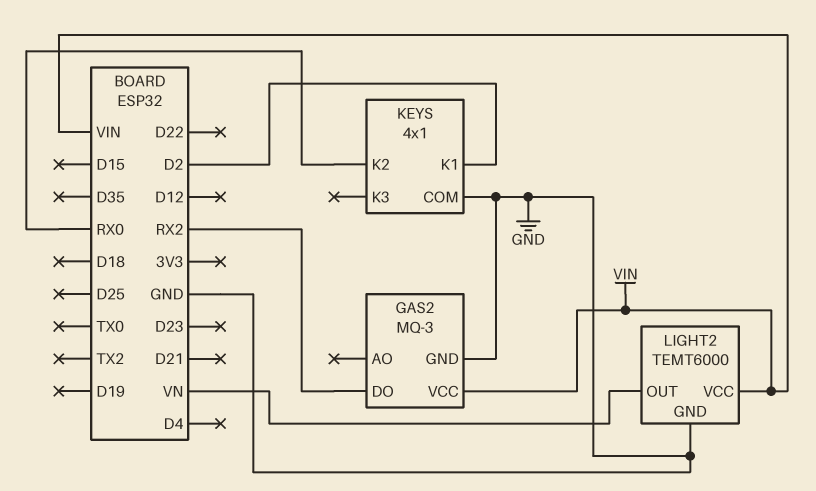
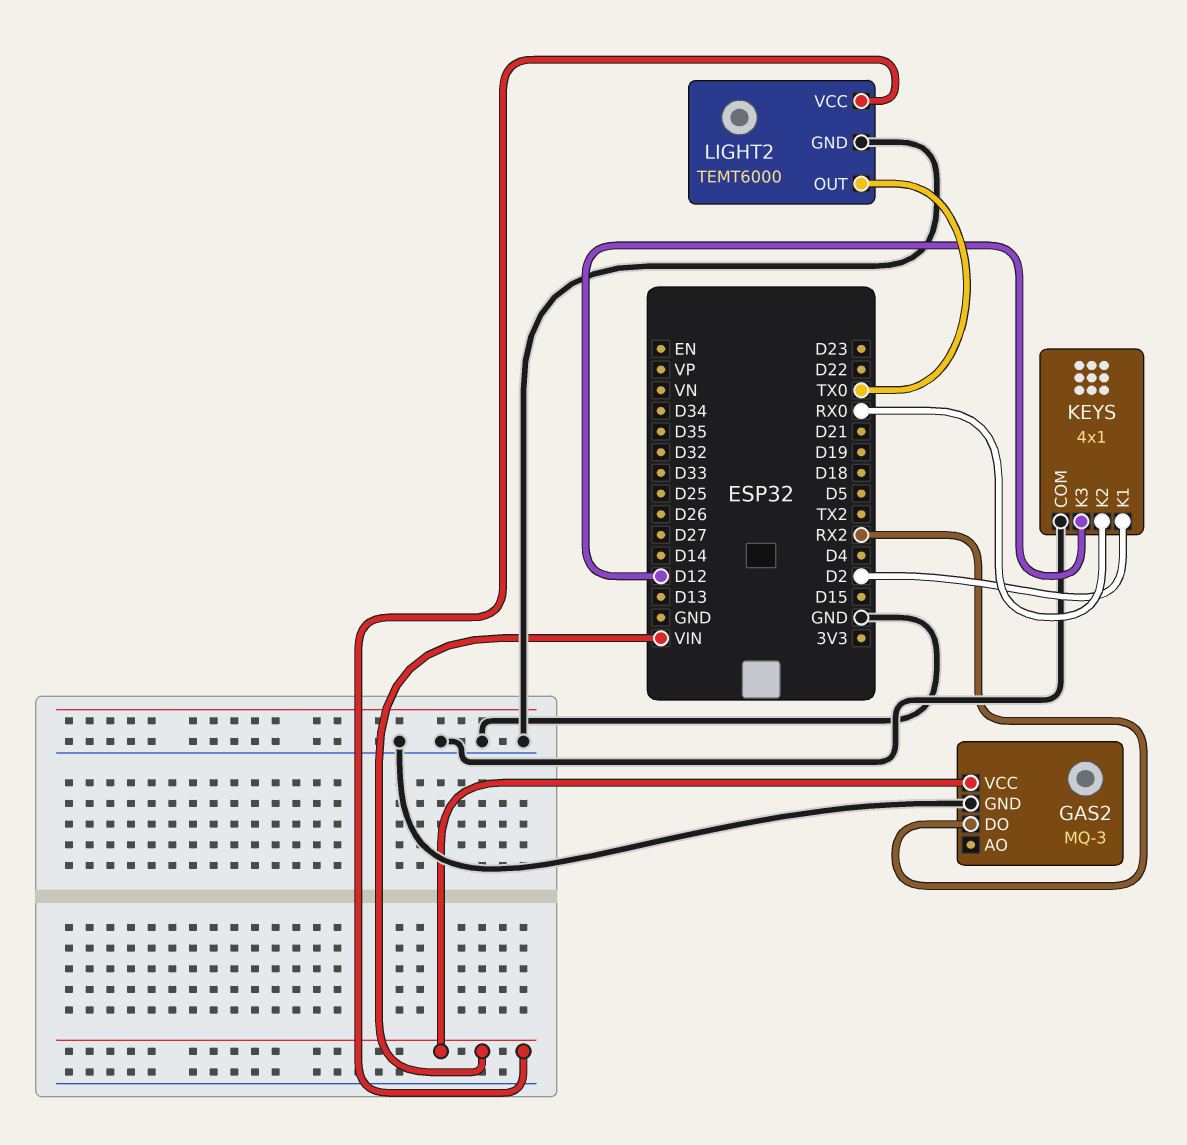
KEYS pin K3: none -> D12
LIGHT2 pin OUT: VN -> TX0

